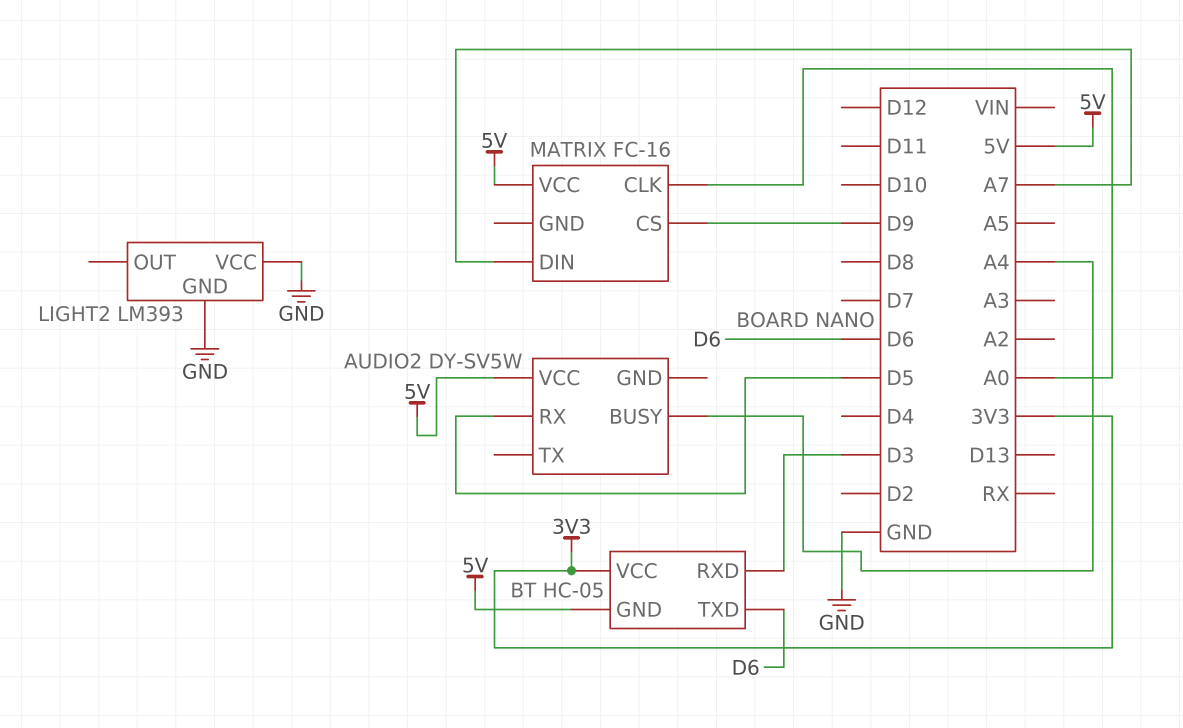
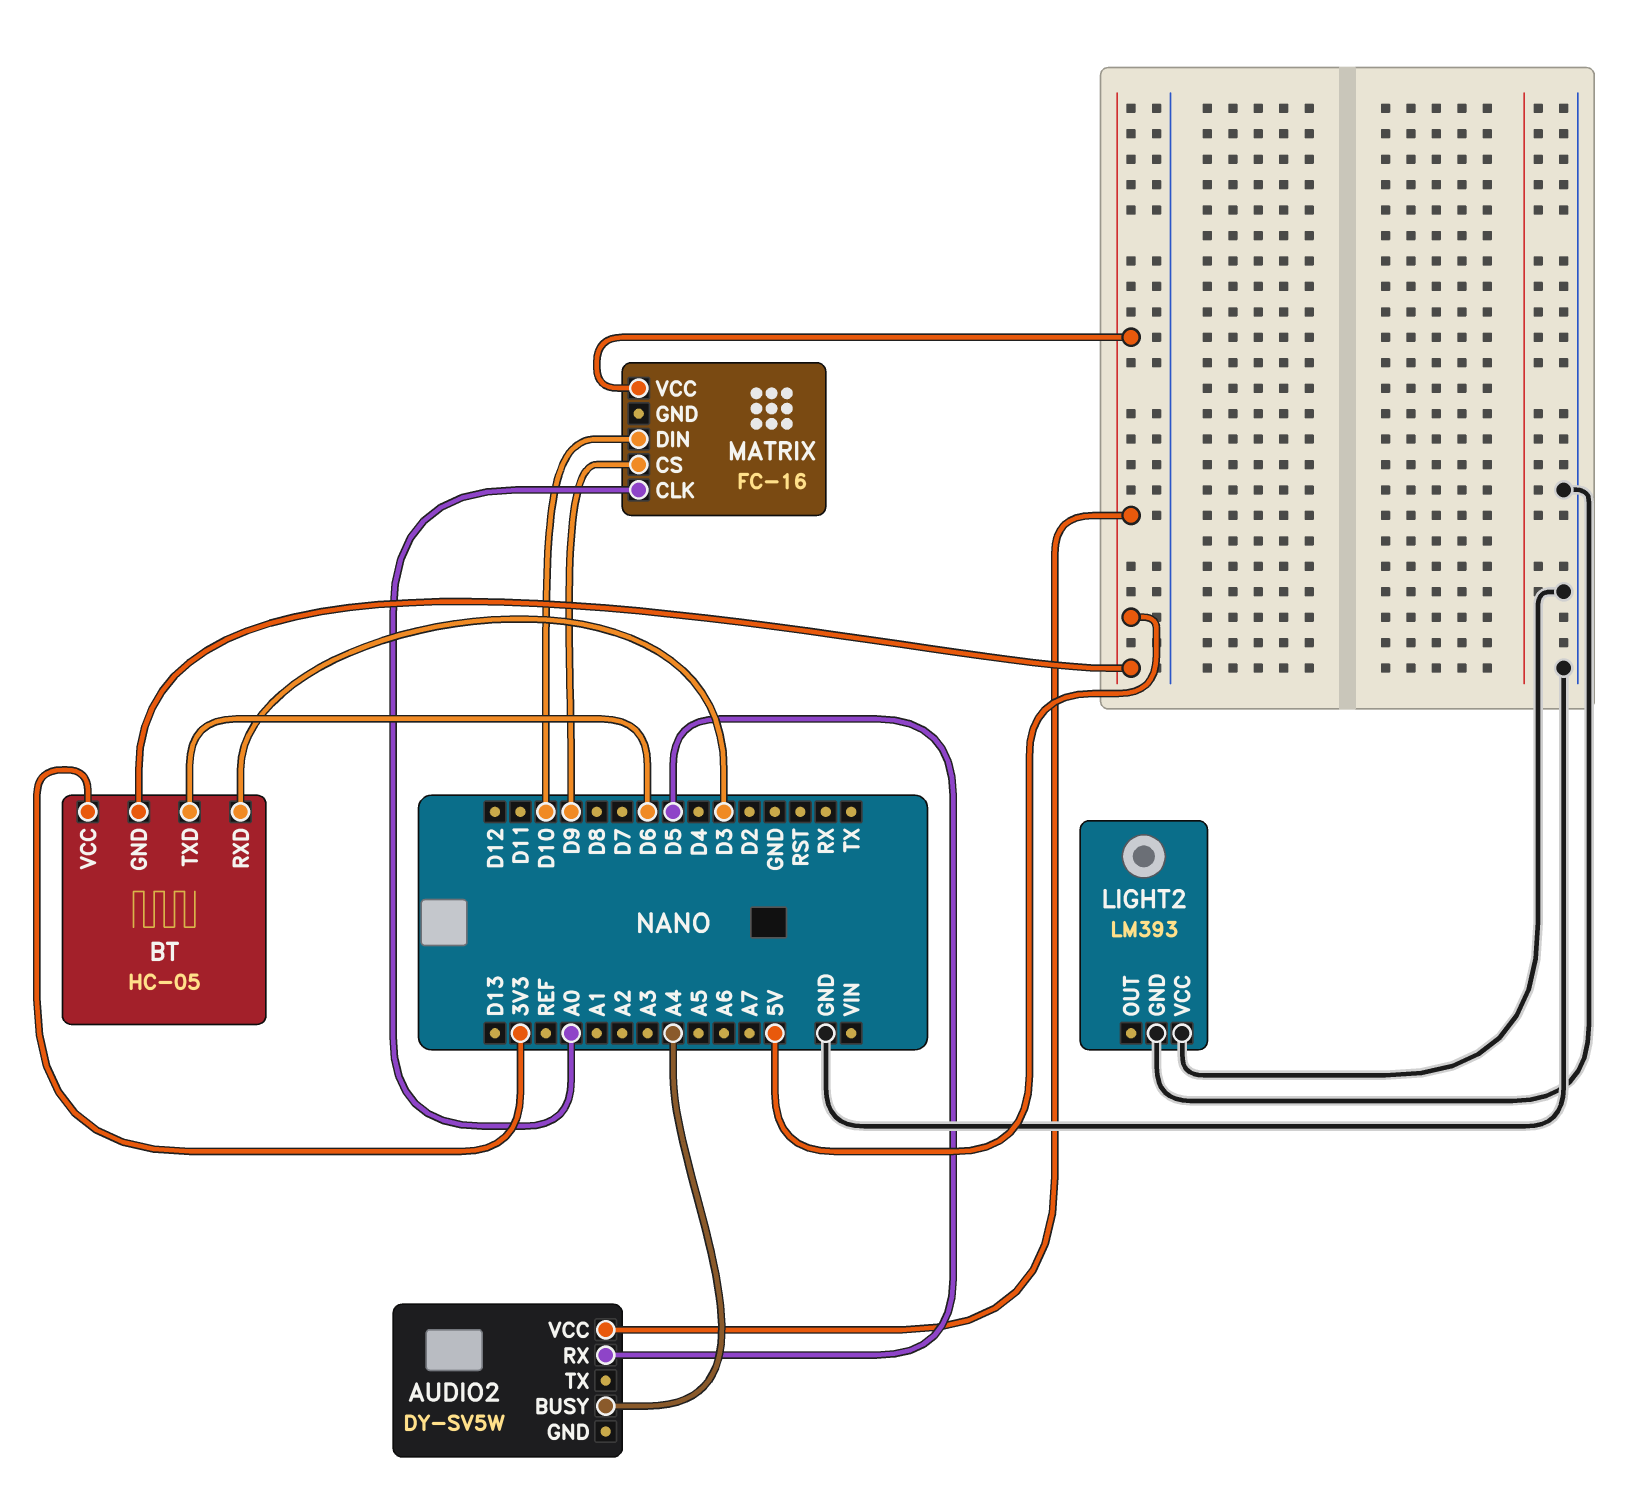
MATRIX pin DIN: A7 -> D10

